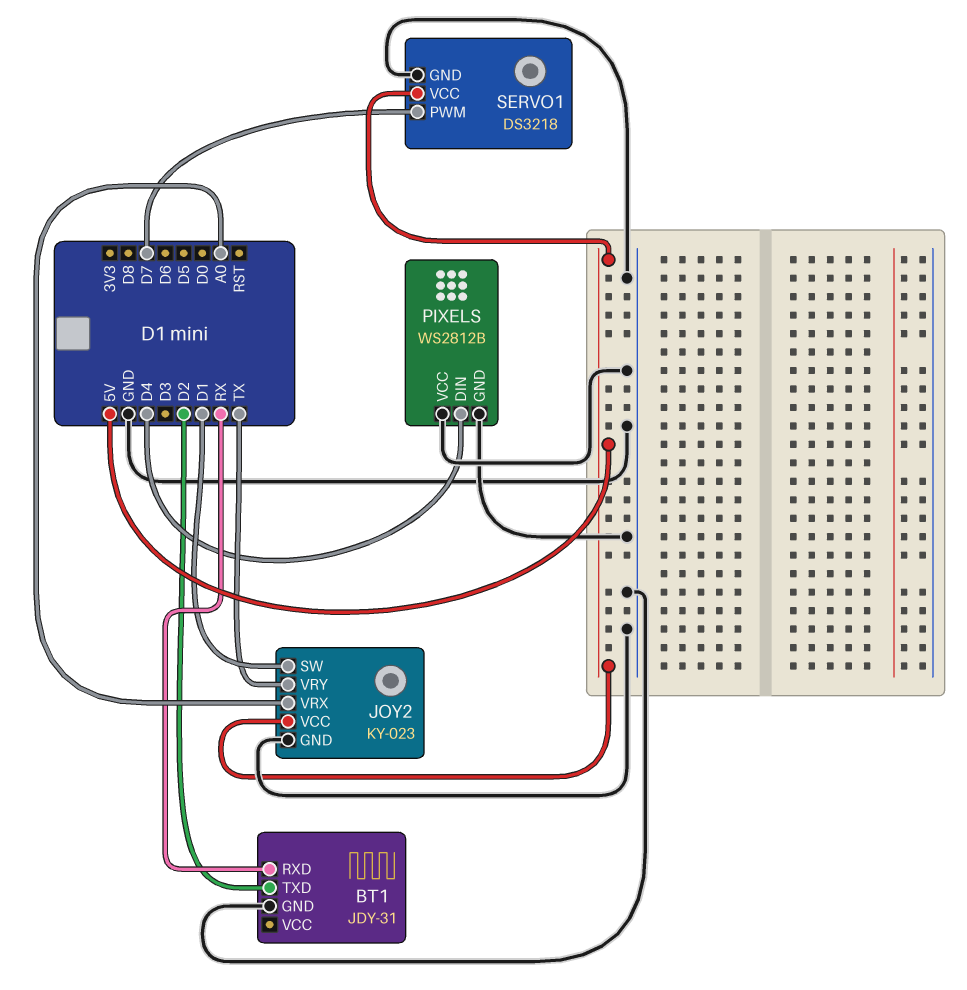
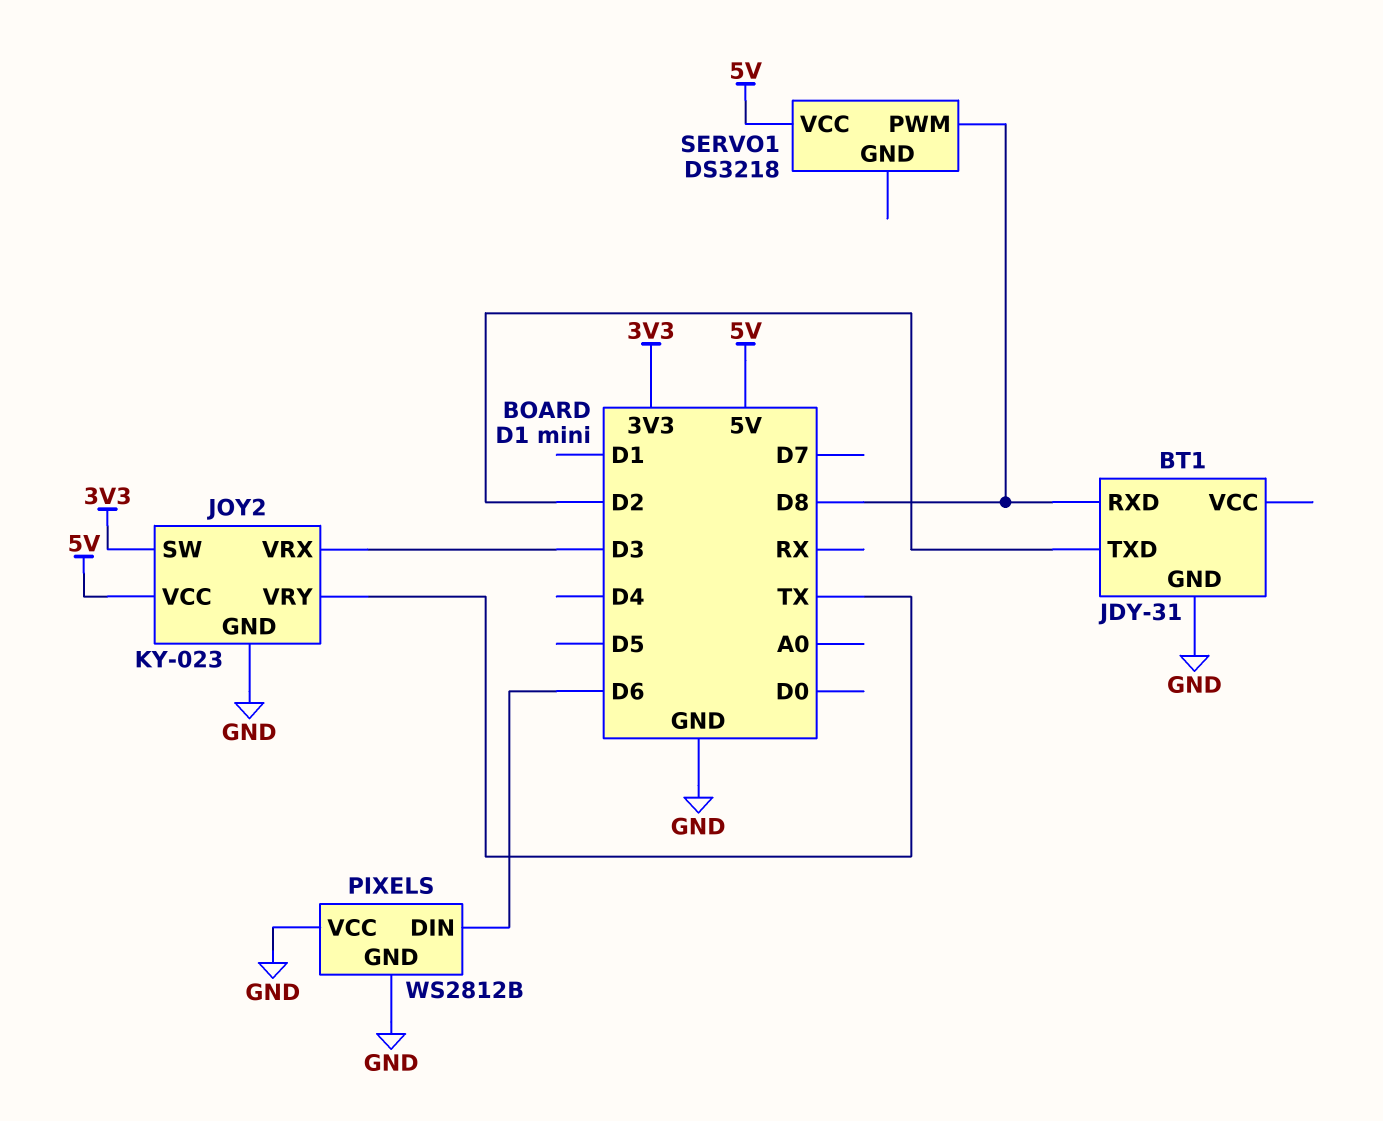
BT1 pin RXD: RX -> D8
JOY2 pin SW: D1 -> 3V3
JOY2 pin VRX: A0 -> D3
PIXELS pin DIN: D4 -> D6
SERVO1 pin GND: GND -> none
SERVO1 pin PWM: D7 -> D8

